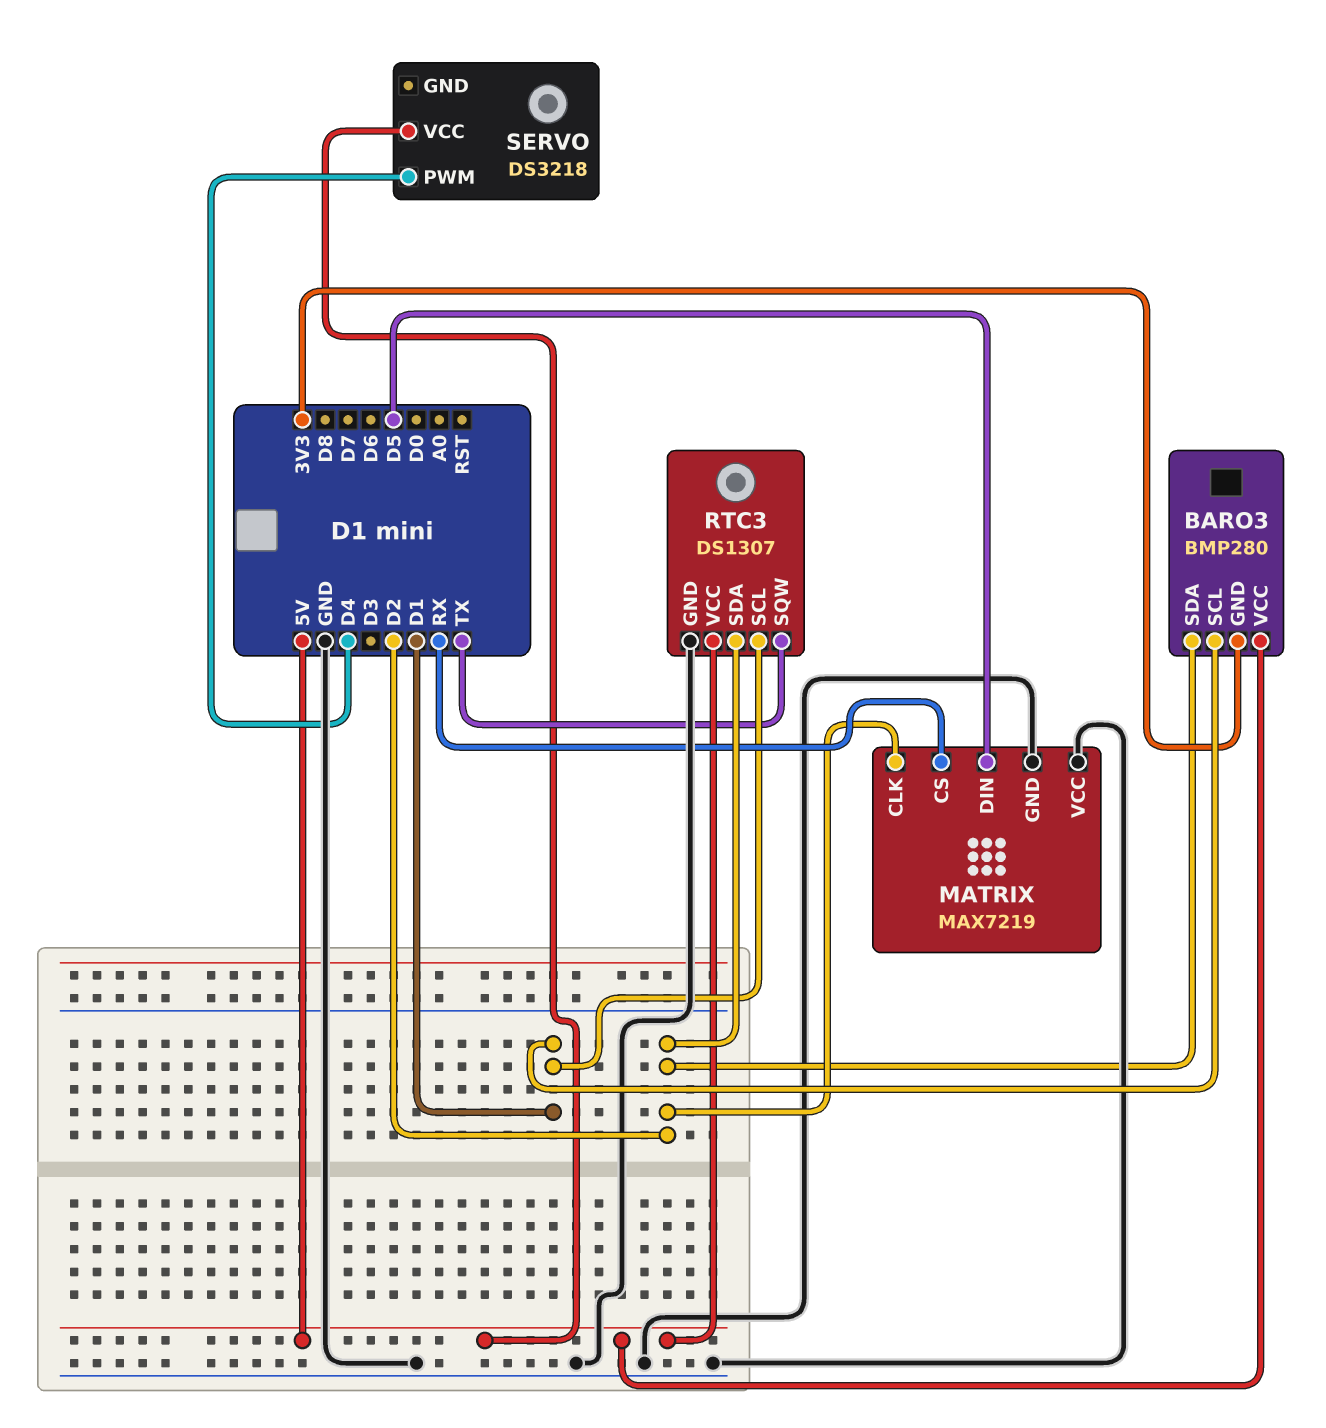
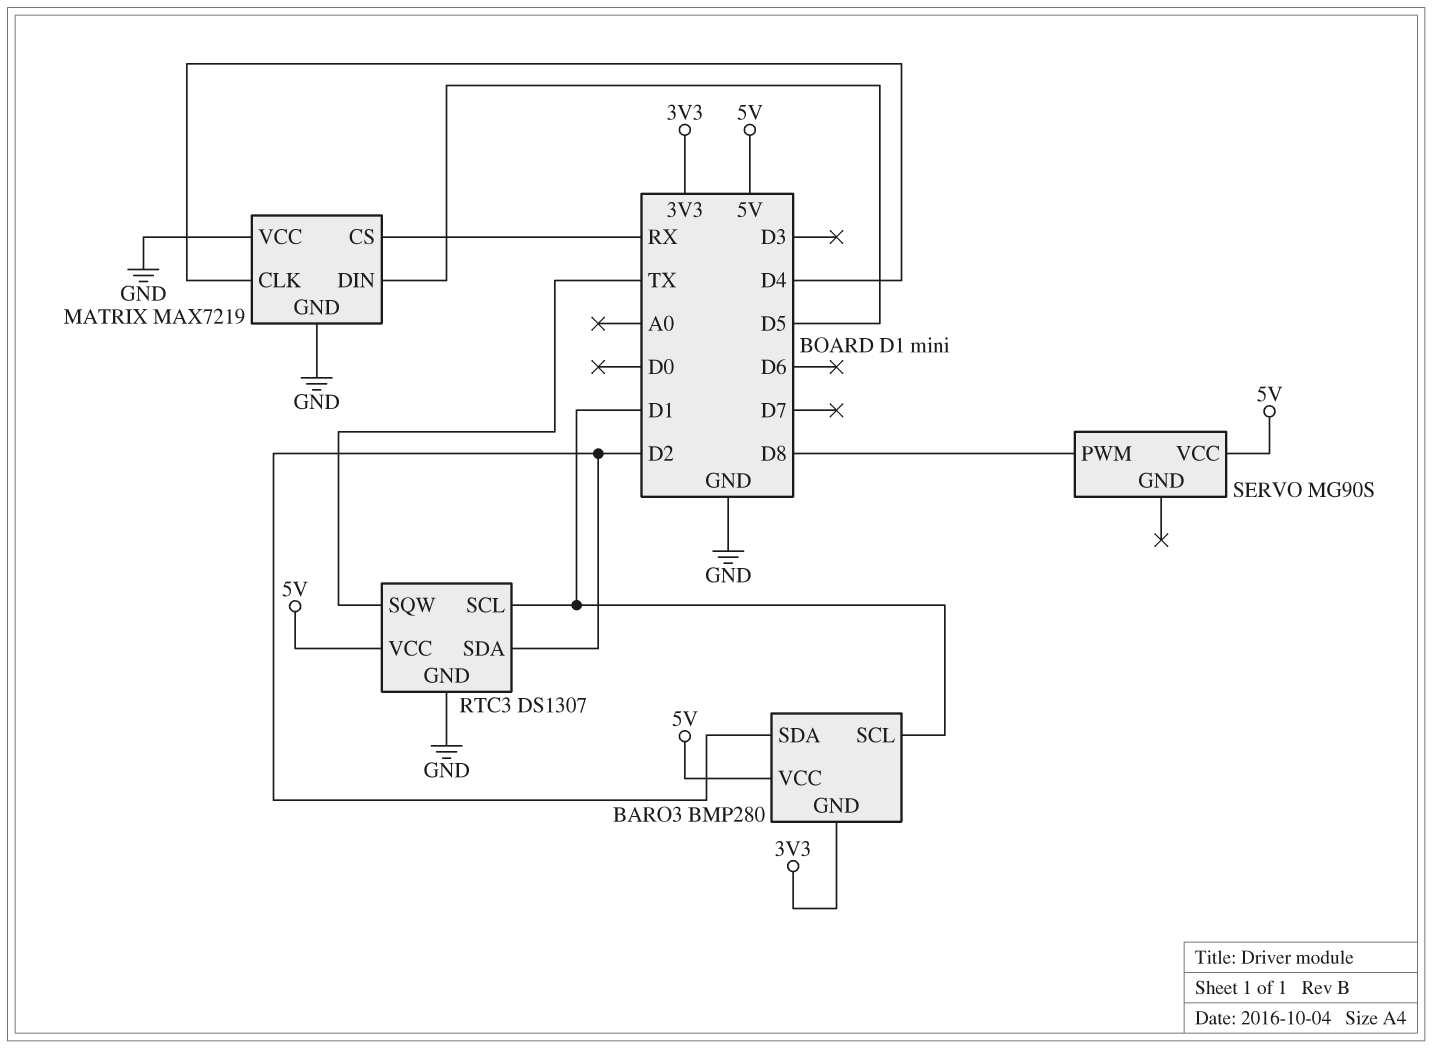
MATRIX pin CLK: D2 -> D4
SERVO: DS3218 -> MG90S
SERVO pin PWM: D4 -> D8

